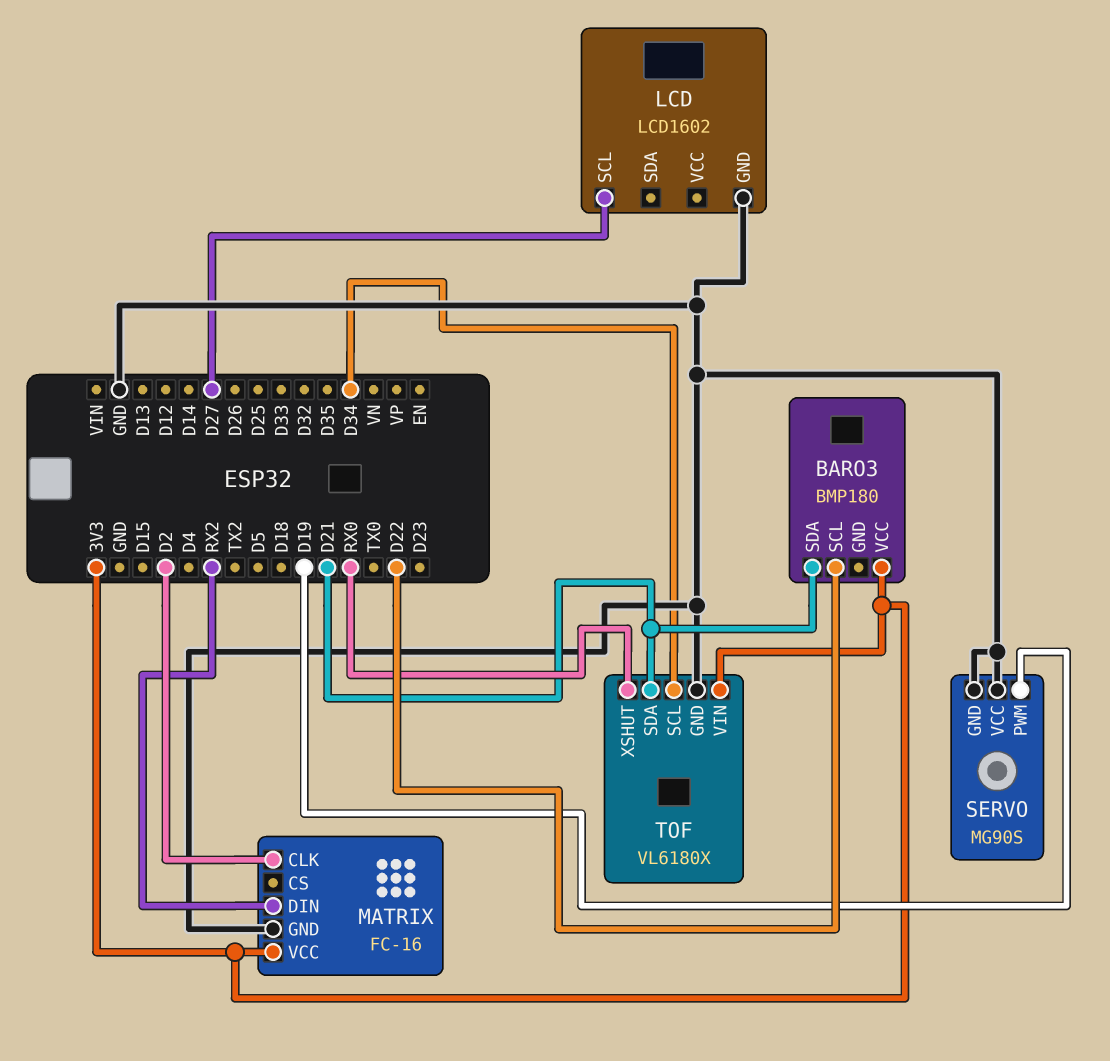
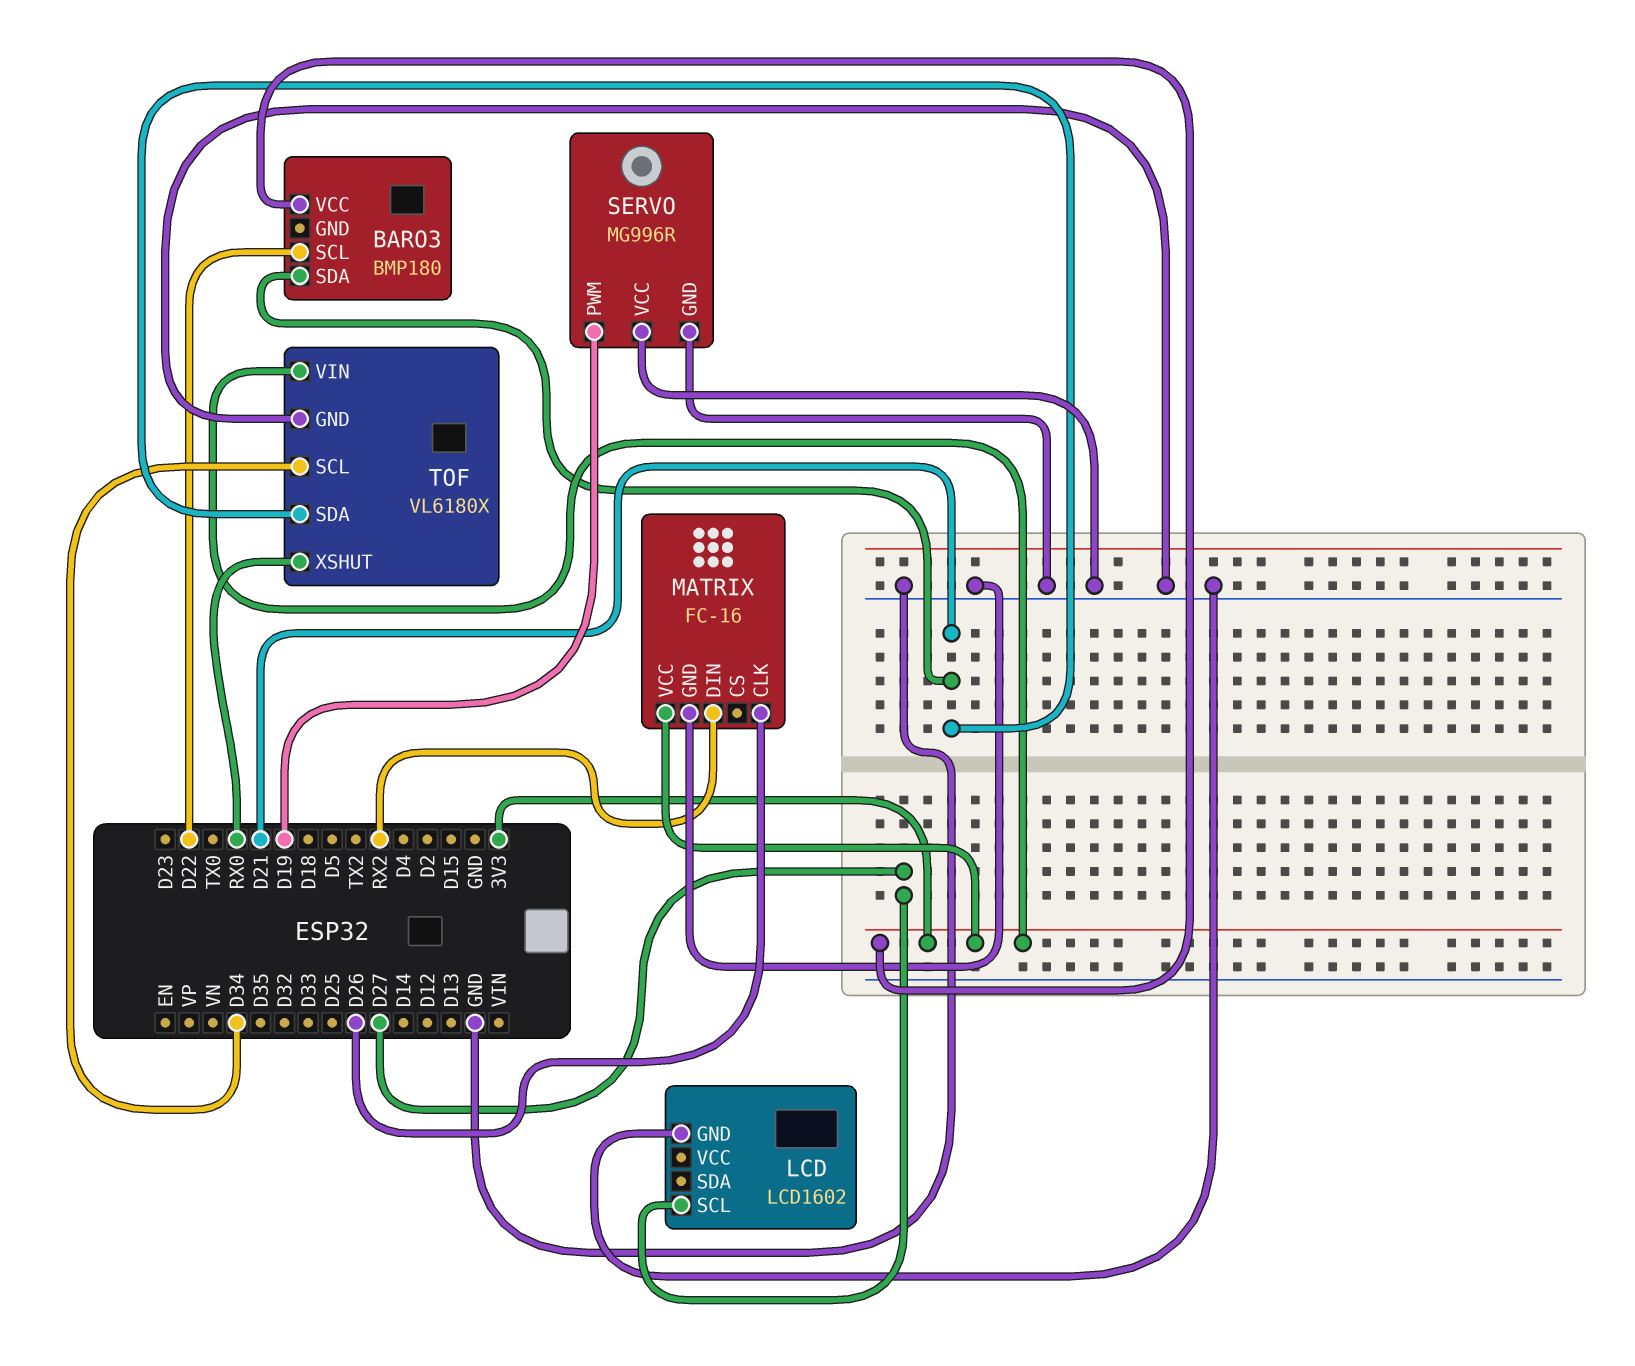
MATRIX pin CLK: D2 -> D26
SERVO: MG90S -> MG996R

